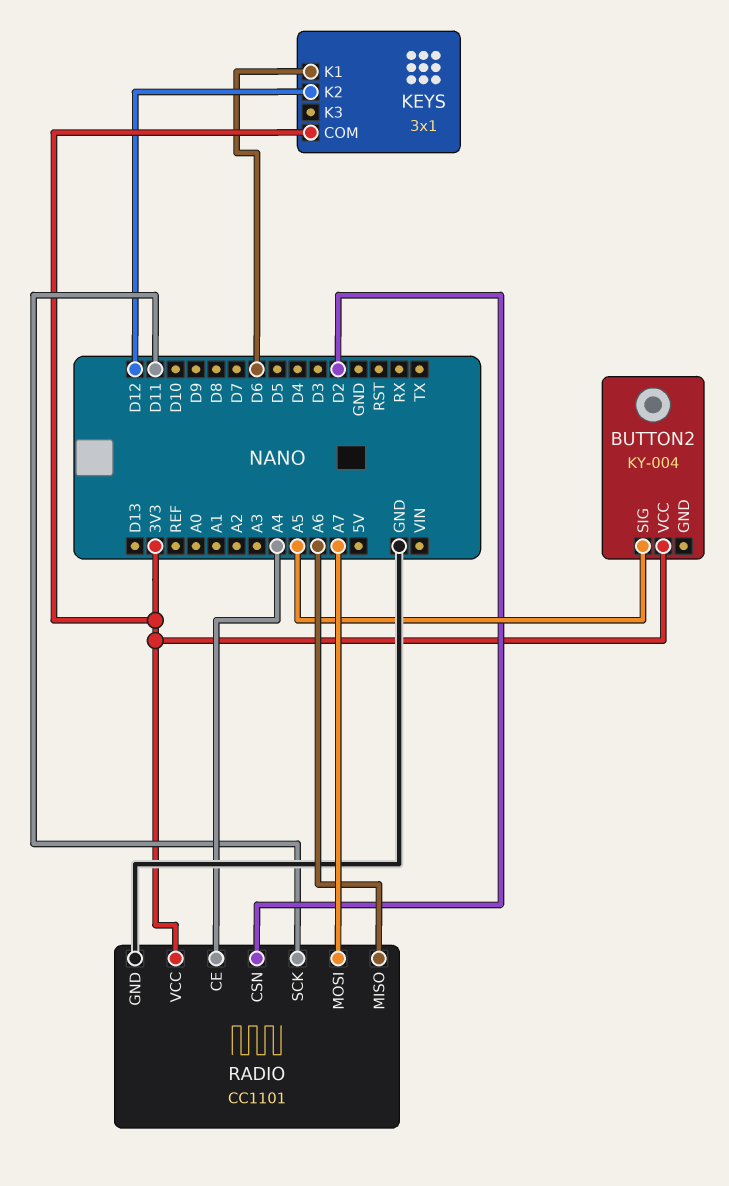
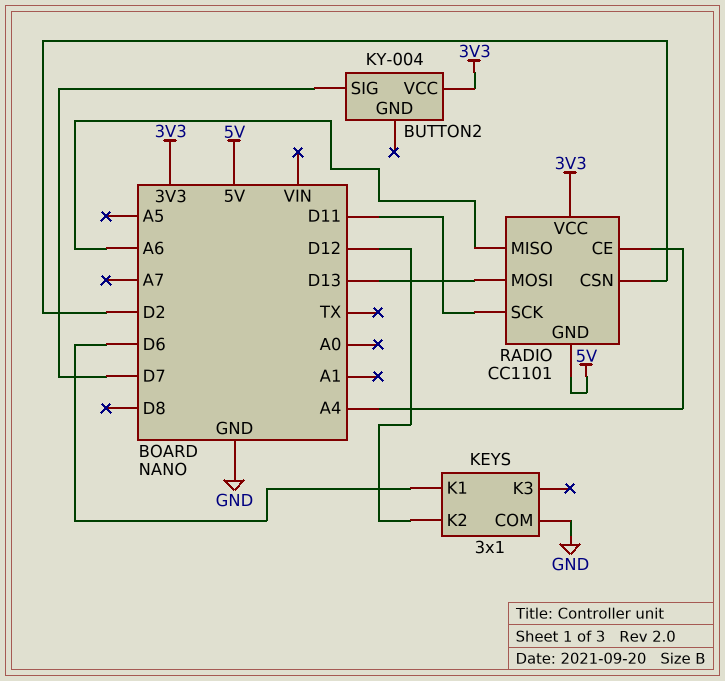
BUTTON2 pin SIG: A5 -> D7
KEYS pin COM: 3V3 -> GND
RADIO pin GND: GND -> 5V
RADIO pin MOSI: A7 -> D13

